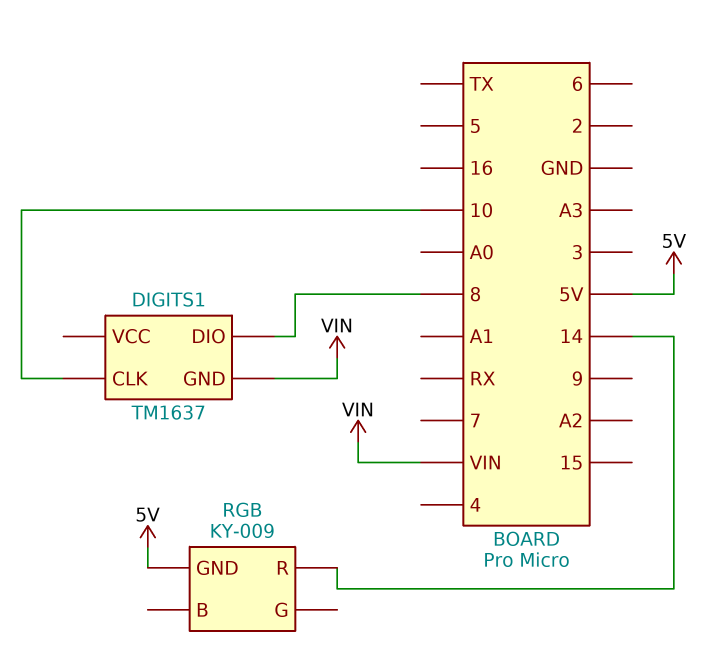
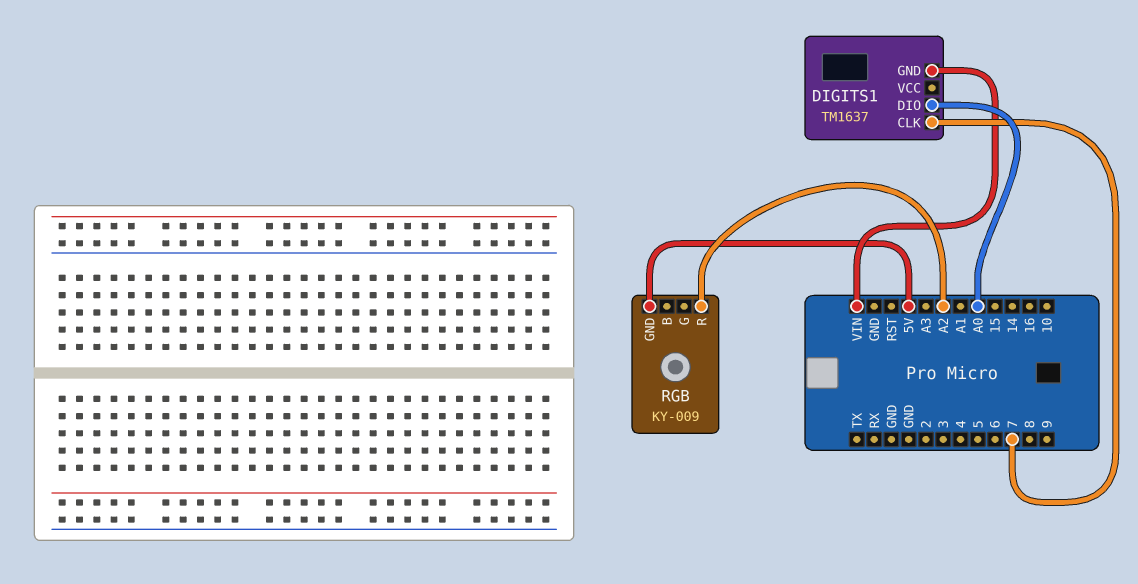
DIGITS1 pin CLK: 10 -> 7
DIGITS1 pin DIO: 8 -> A0
RGB pin R: 14 -> A2

